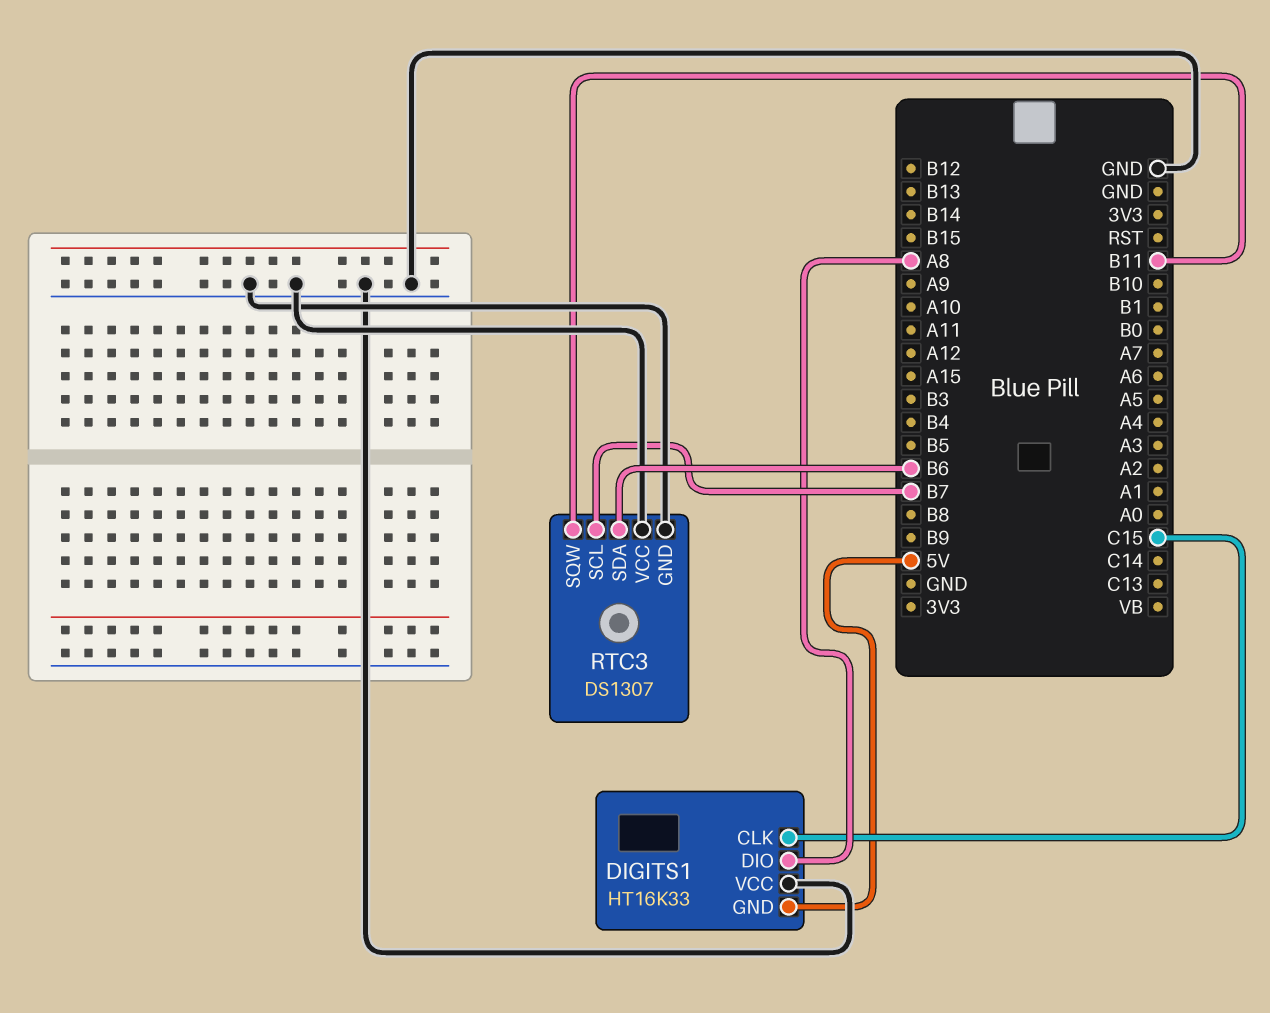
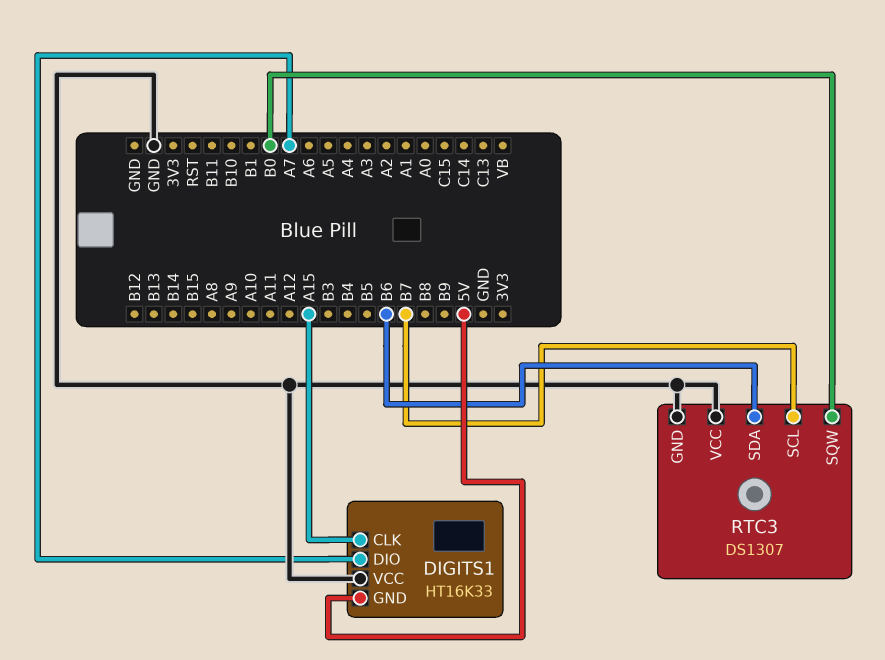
DIGITS1 pin CLK: C15 -> A15
DIGITS1 pin DIO: A8 -> A7
RTC3 pin SQW: B11 -> B0

